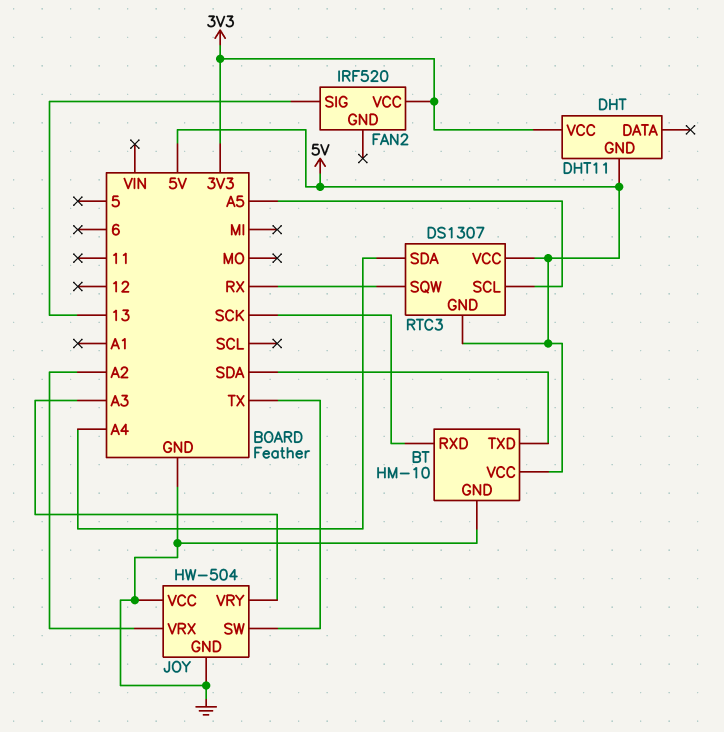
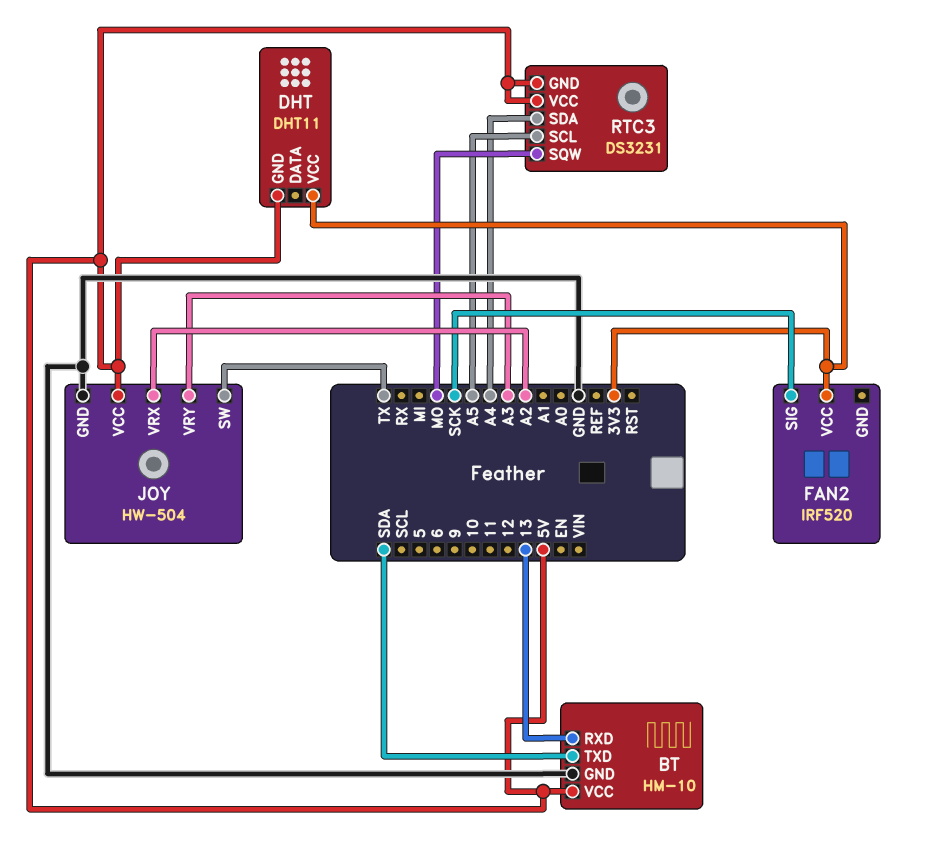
BT pin RXD: SCK -> 13
FAN2 pin SIG: 13 -> SCK
JOY pin VCC: GND -> 5V
RTC3: DS1307 -> DS3231
RTC3 pin SQW: RX -> MO

